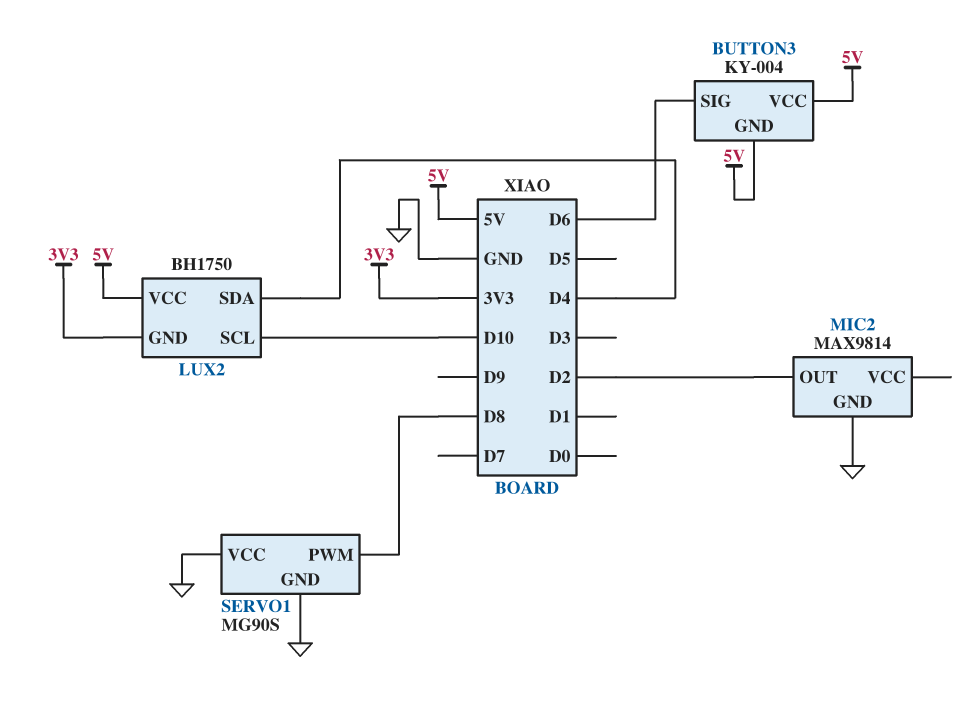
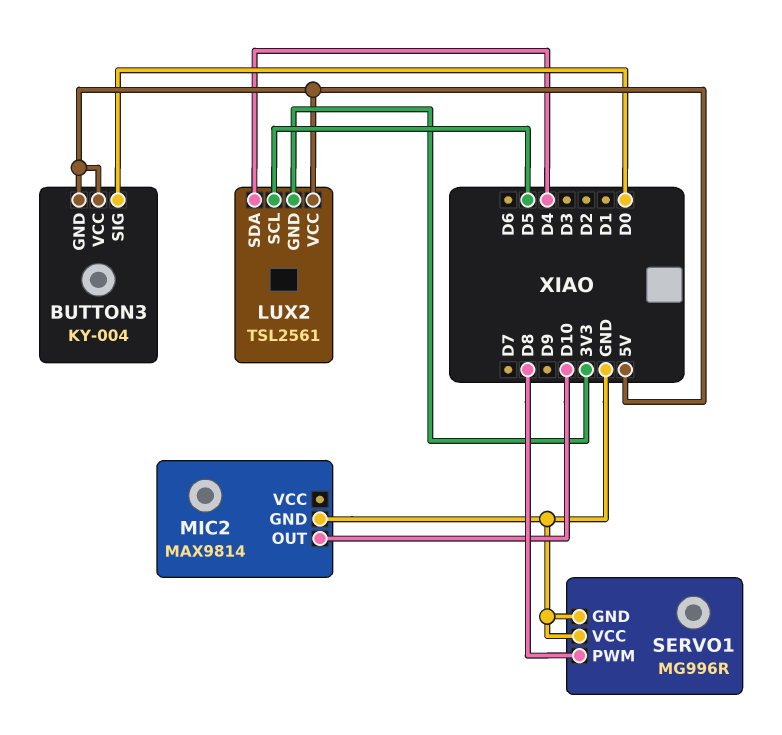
BUTTON3 pin SIG: D6 -> D0
LUX2: BH1750 -> TSL2561
LUX2 pin SCL: D10 -> D5
MIC2 pin OUT: D2 -> D10
SERVO1: MG90S -> MG996R

